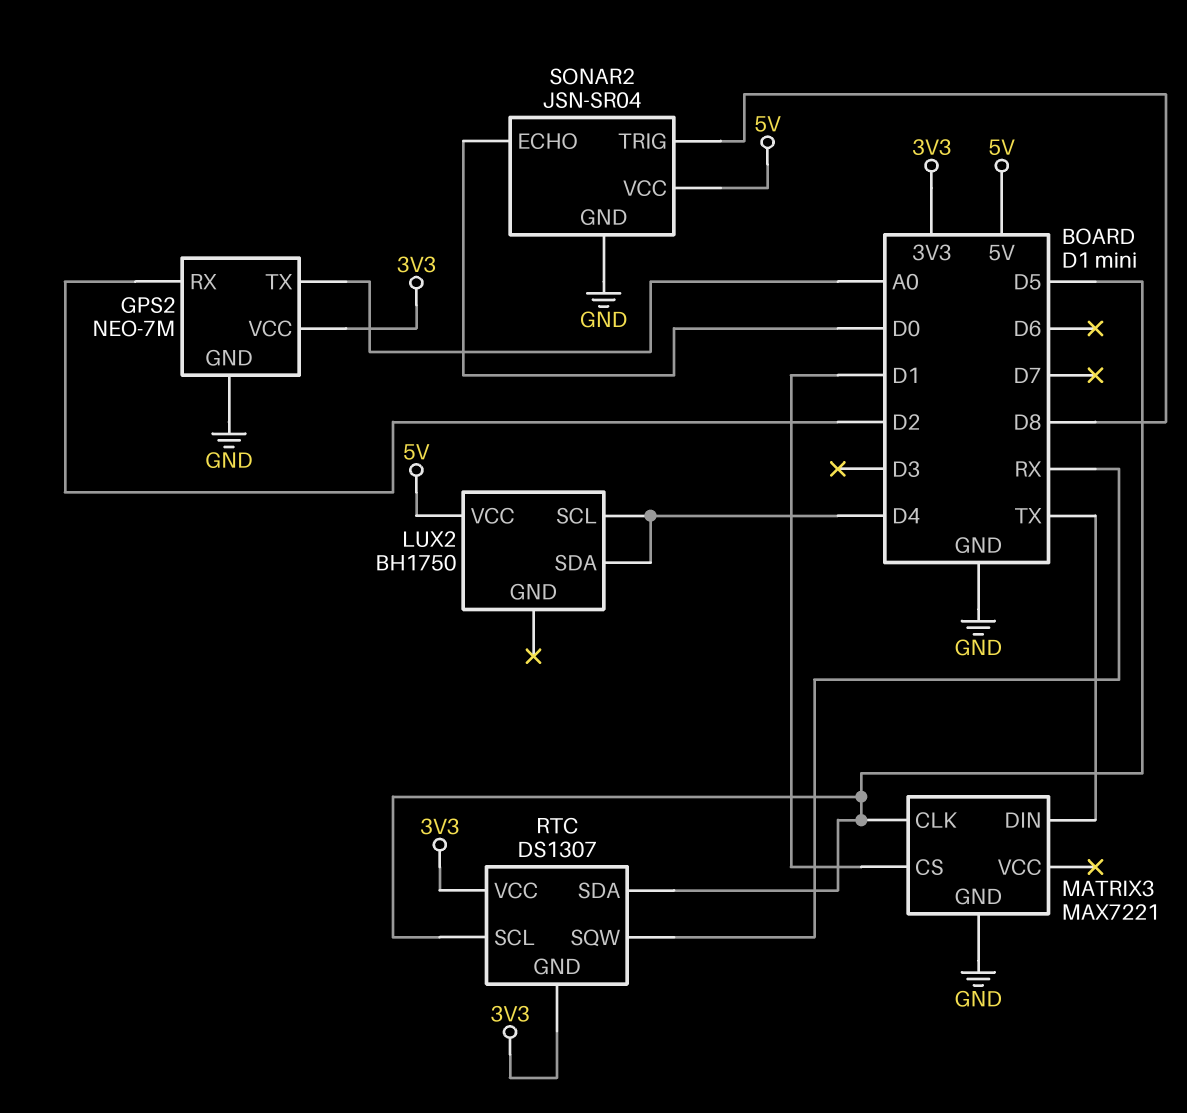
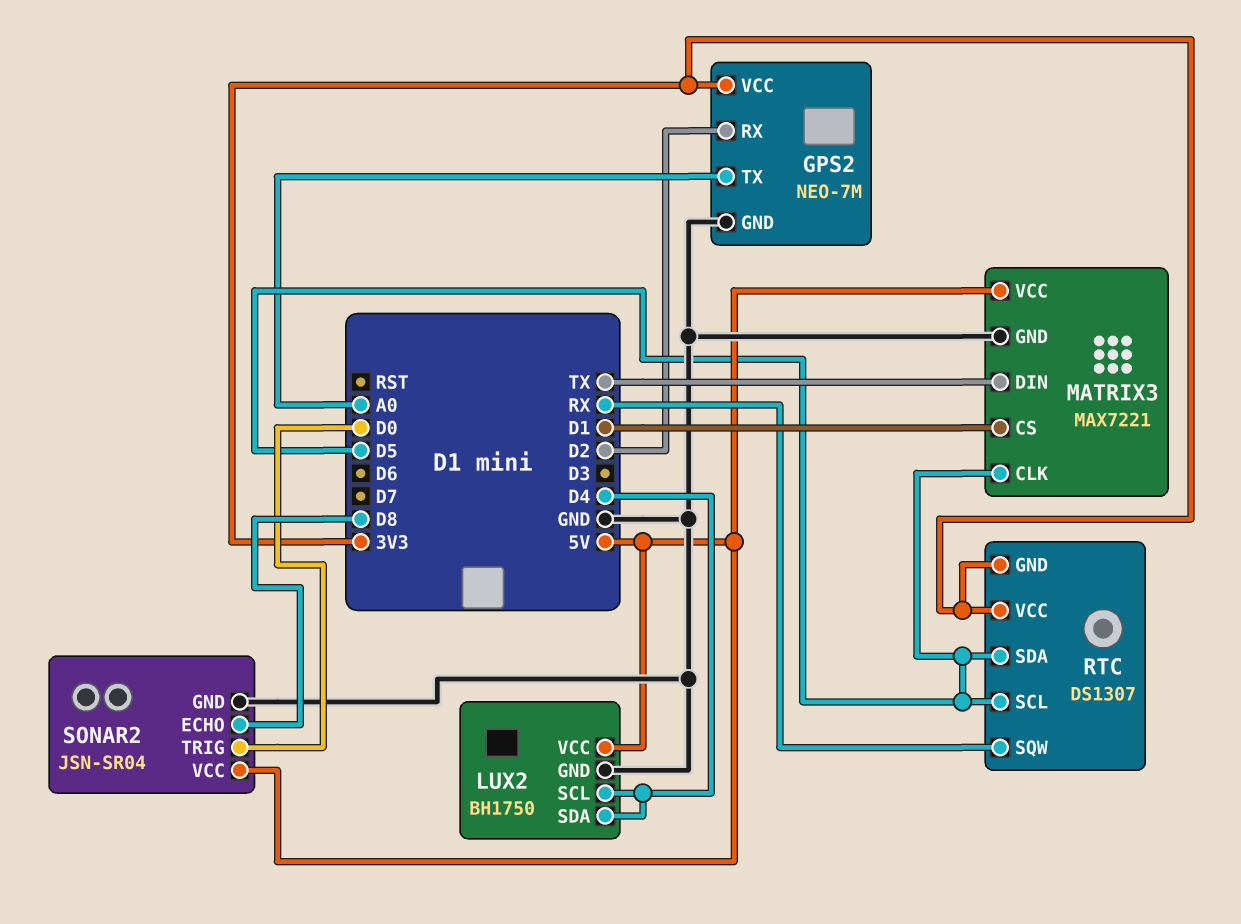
LUX2 pin GND: none -> GND
MATRIX3 pin VCC: none -> 5V
SONAR2 pin ECHO: D0 -> D8
SONAR2 pin TRIG: D8 -> D0

